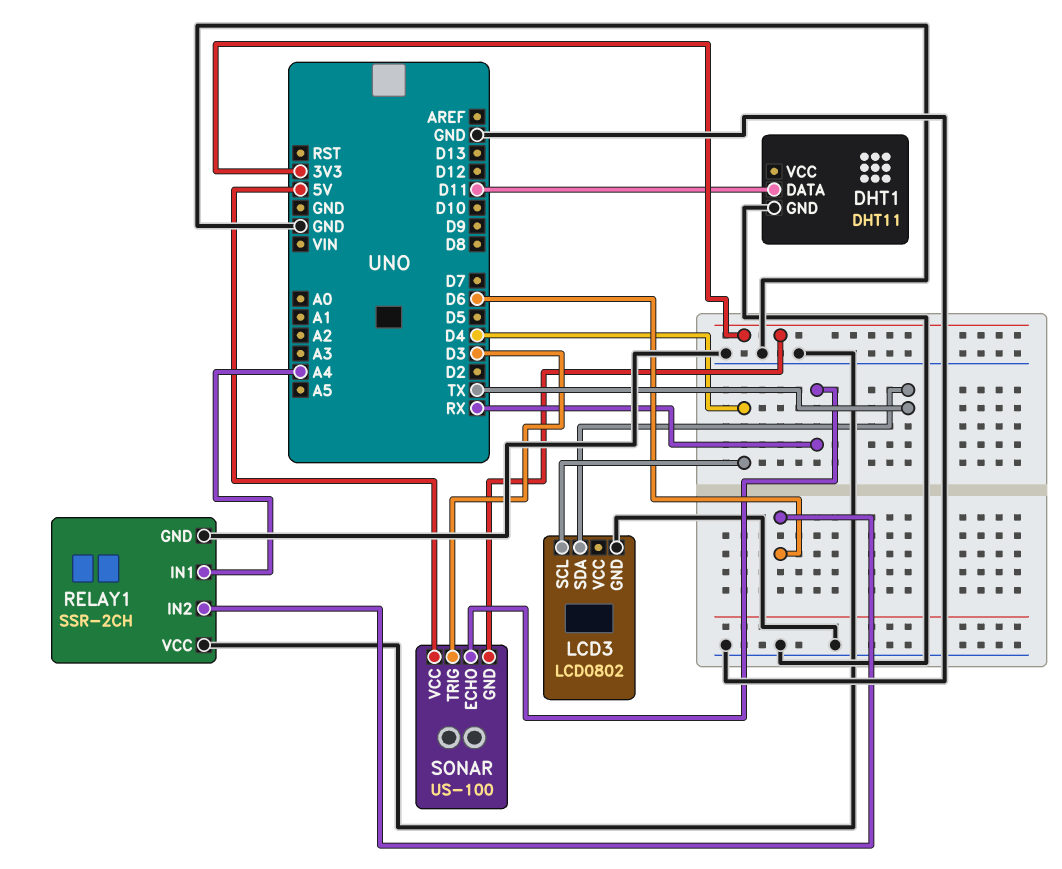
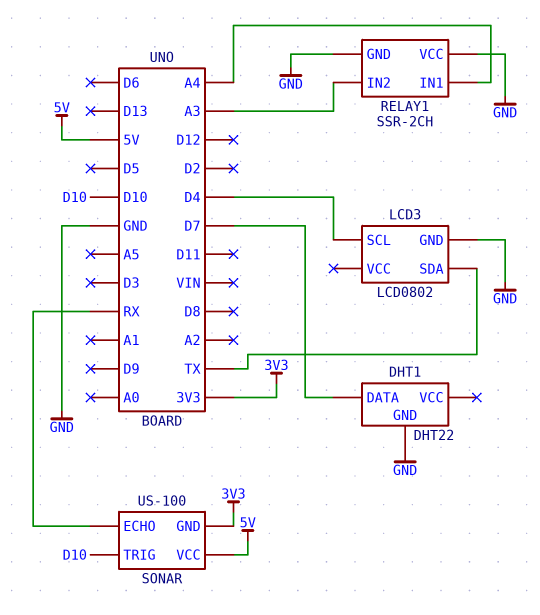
DHT1: DHT11 -> DHT22
DHT1 pin DATA: D11 -> D7
RELAY1 pin IN2: D6 -> A3
SONAR pin TRIG: D3 -> D10

